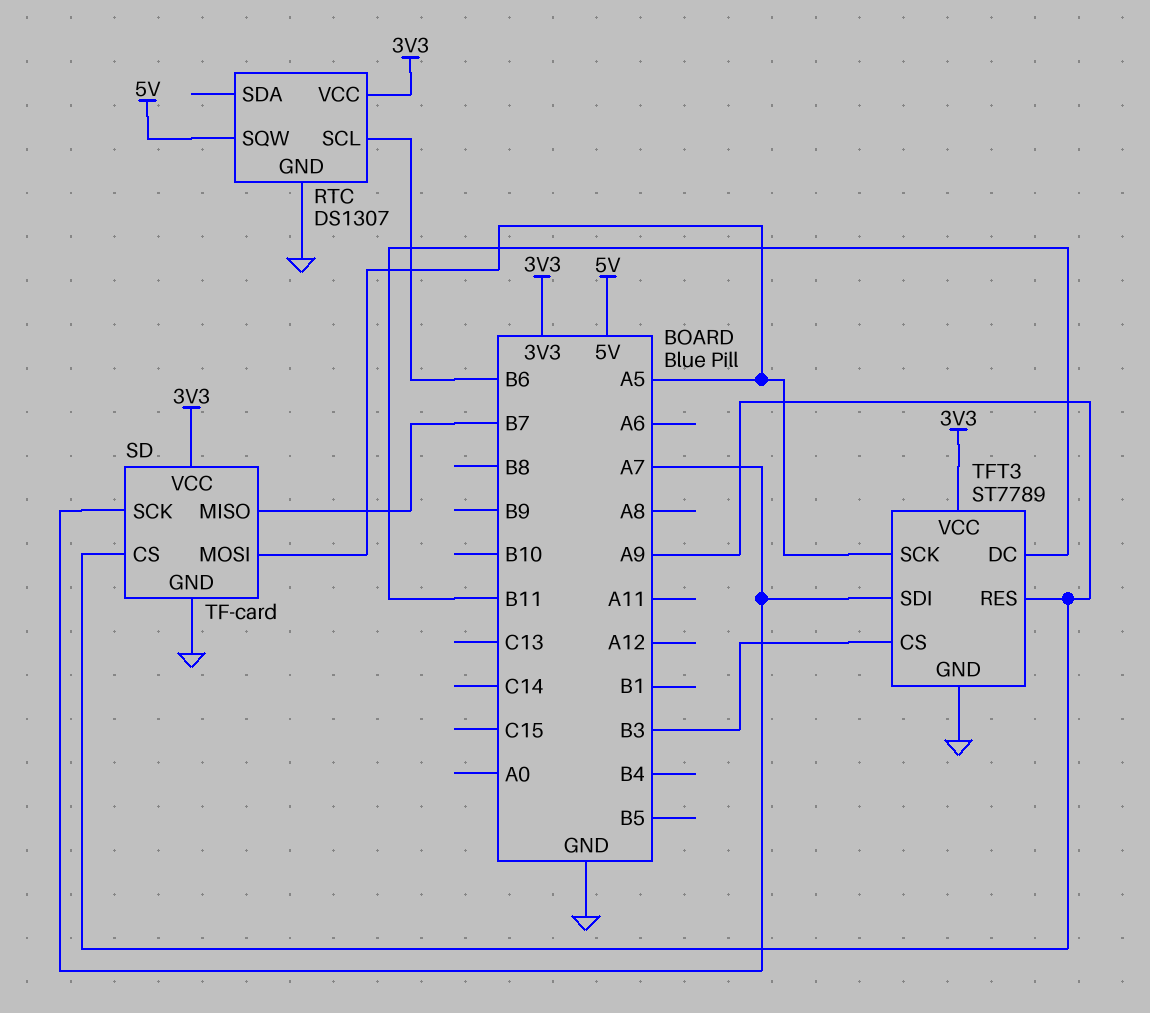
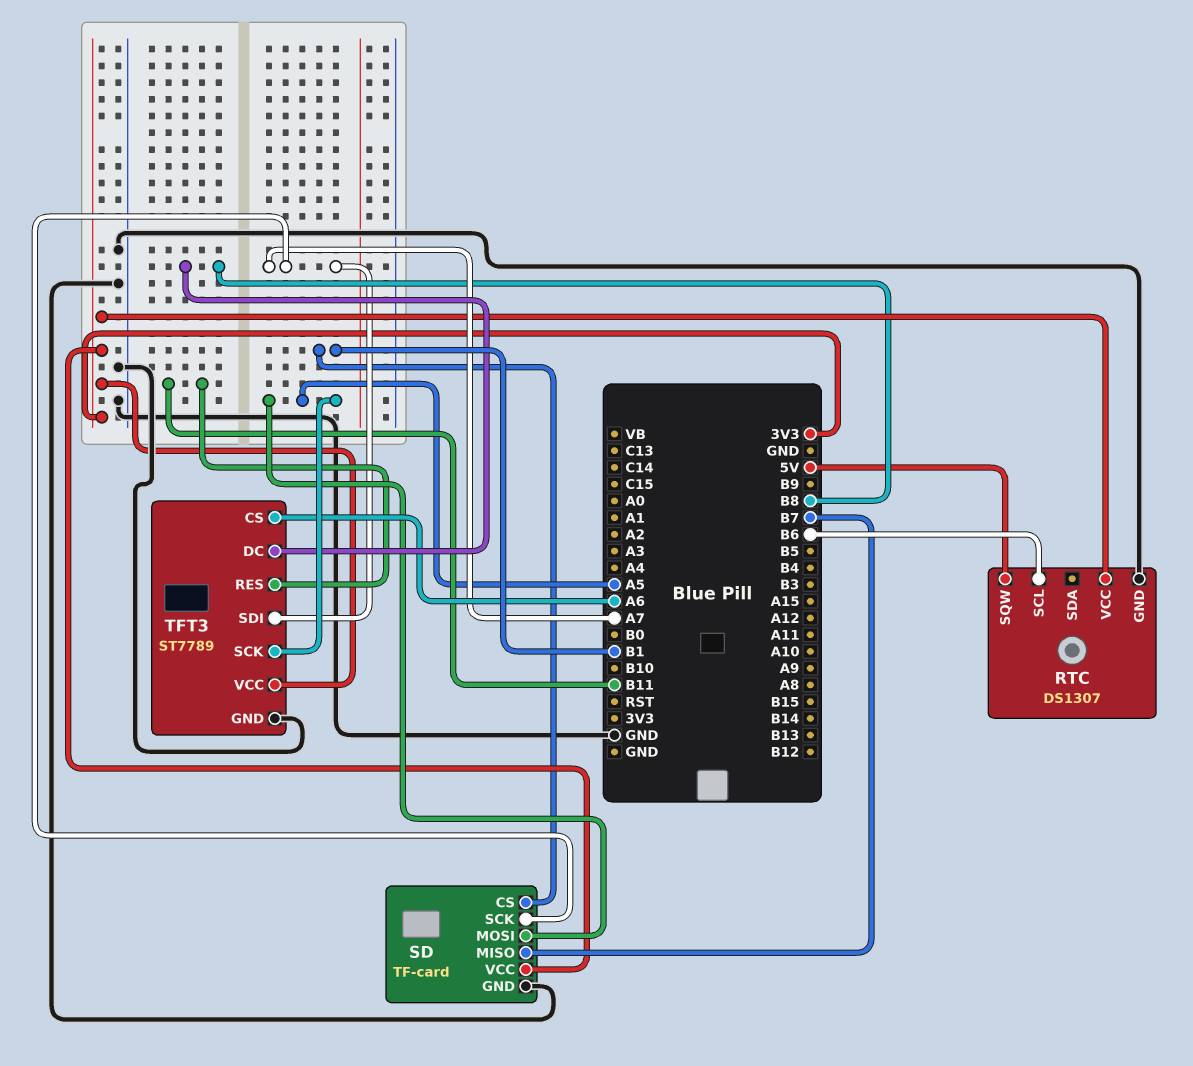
SD pin CS: A9 -> B1
TFT3 pin CS: B3 -> A6
TFT3 pin DC: B11 -> B8
TFT3 pin RES: A9 -> B11

